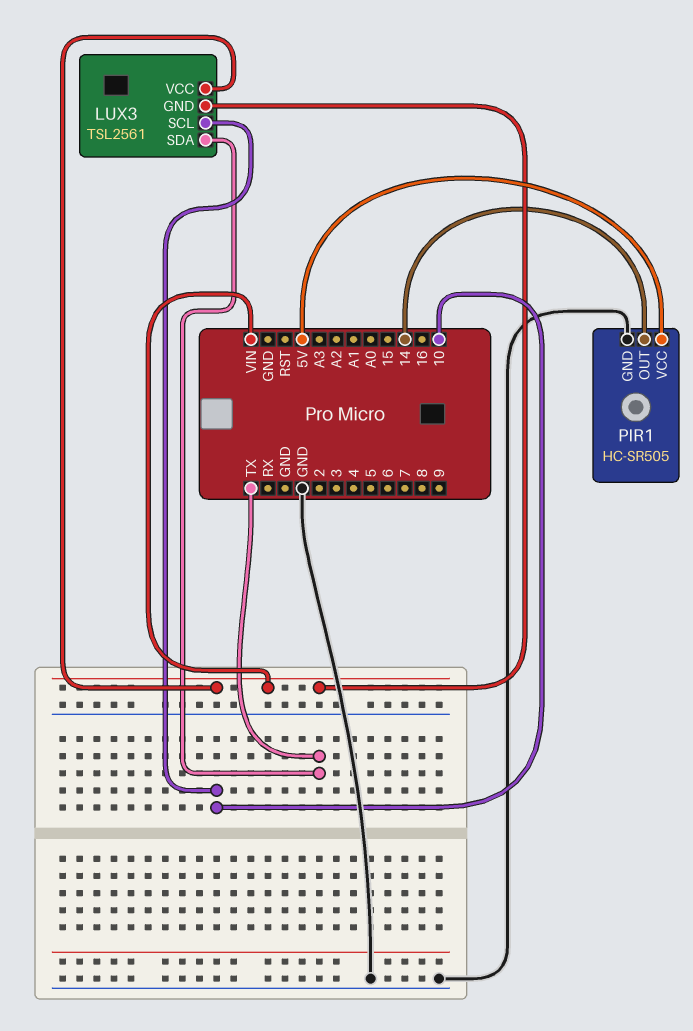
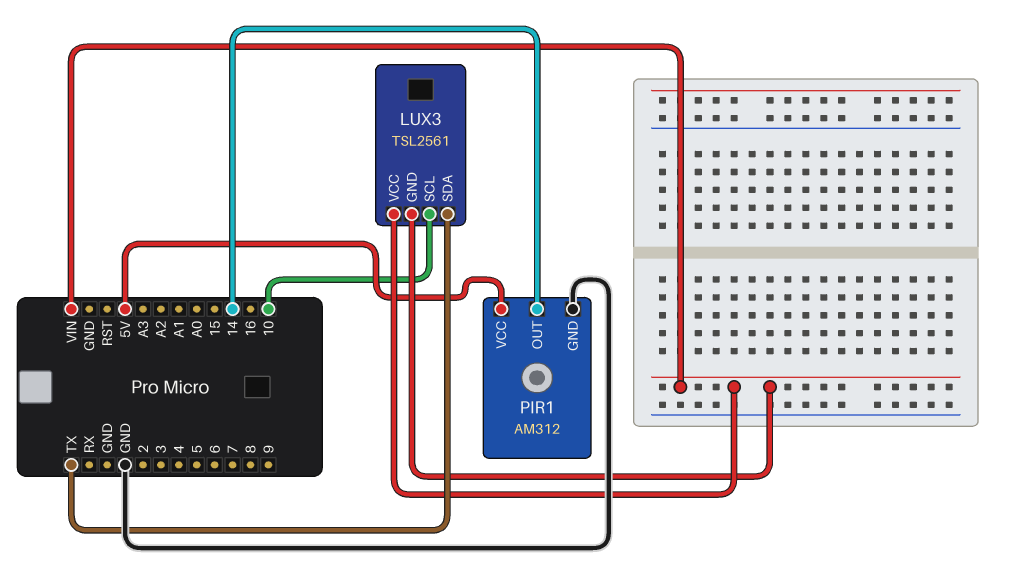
PIR1: HC-SR505 -> AM312

